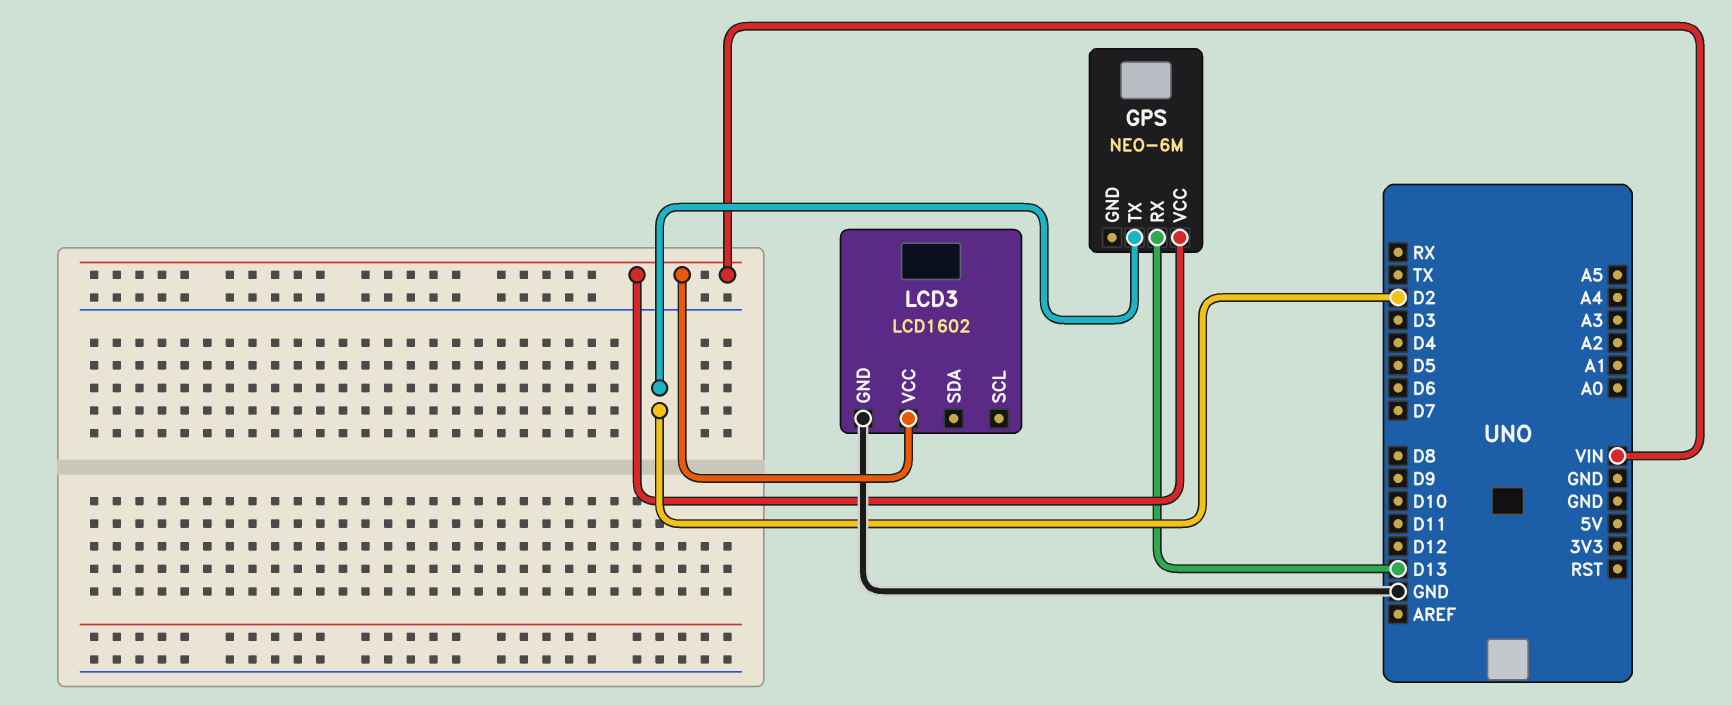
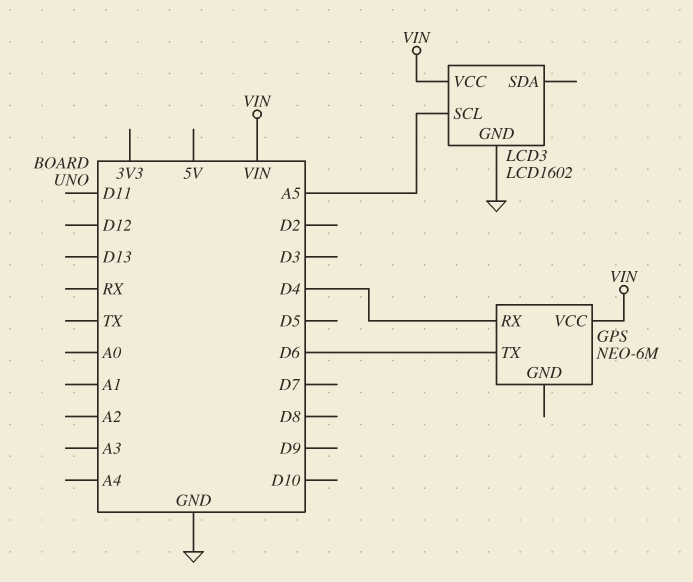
GPS pin RX: D13 -> D4
GPS pin TX: D2 -> D6
LCD3 pin SCL: none -> A5

